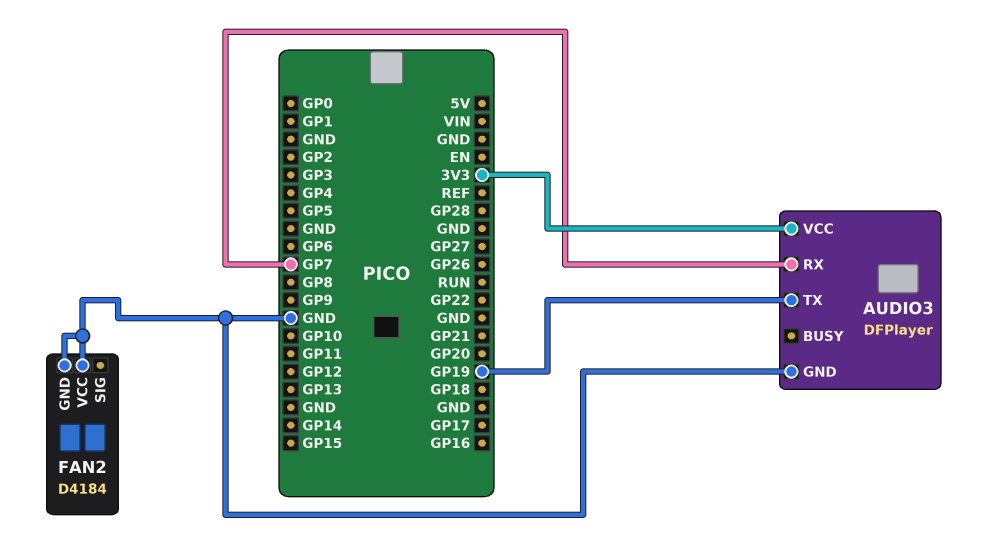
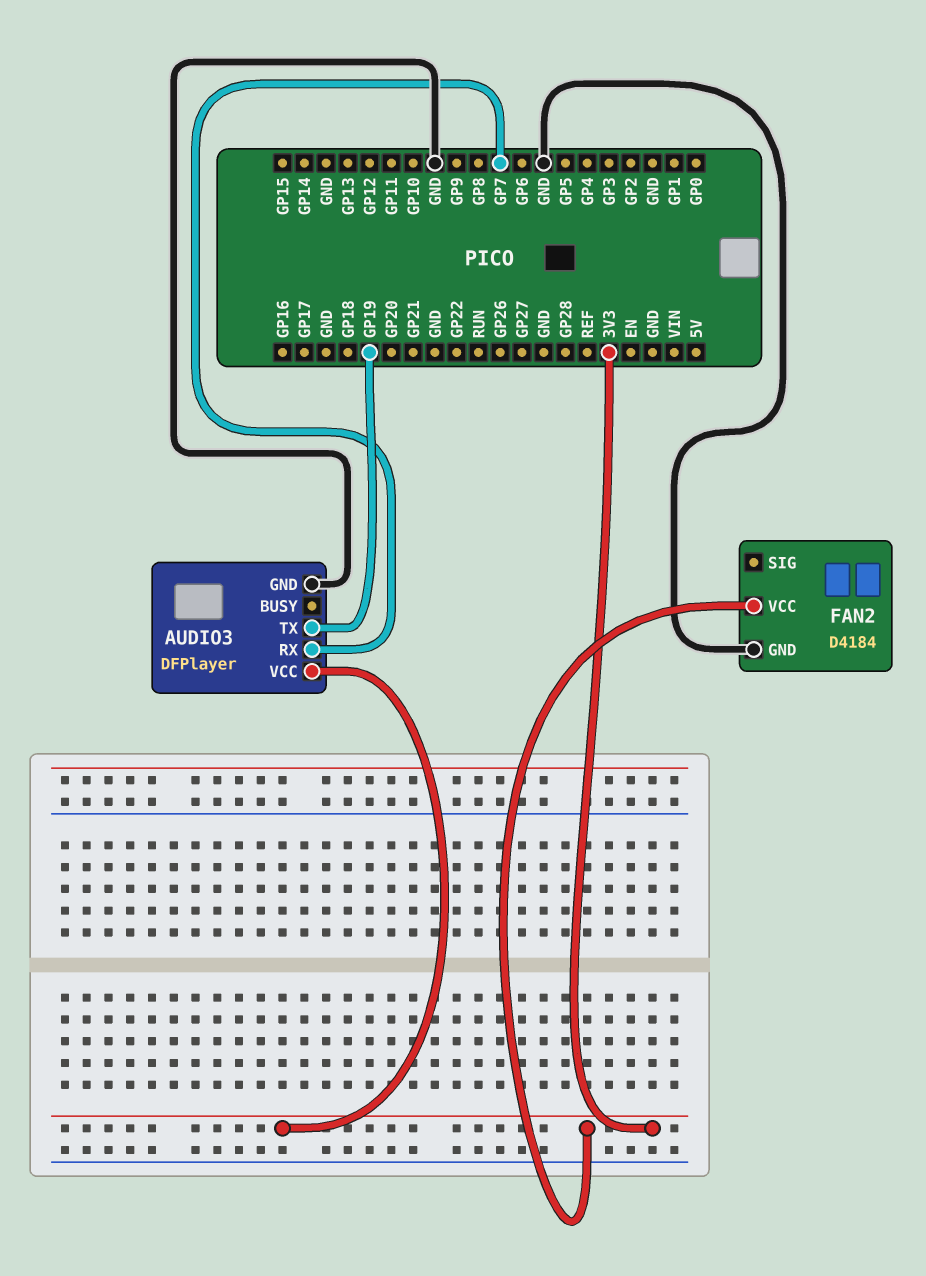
FAN2 pin VCC: GND -> 3V3

